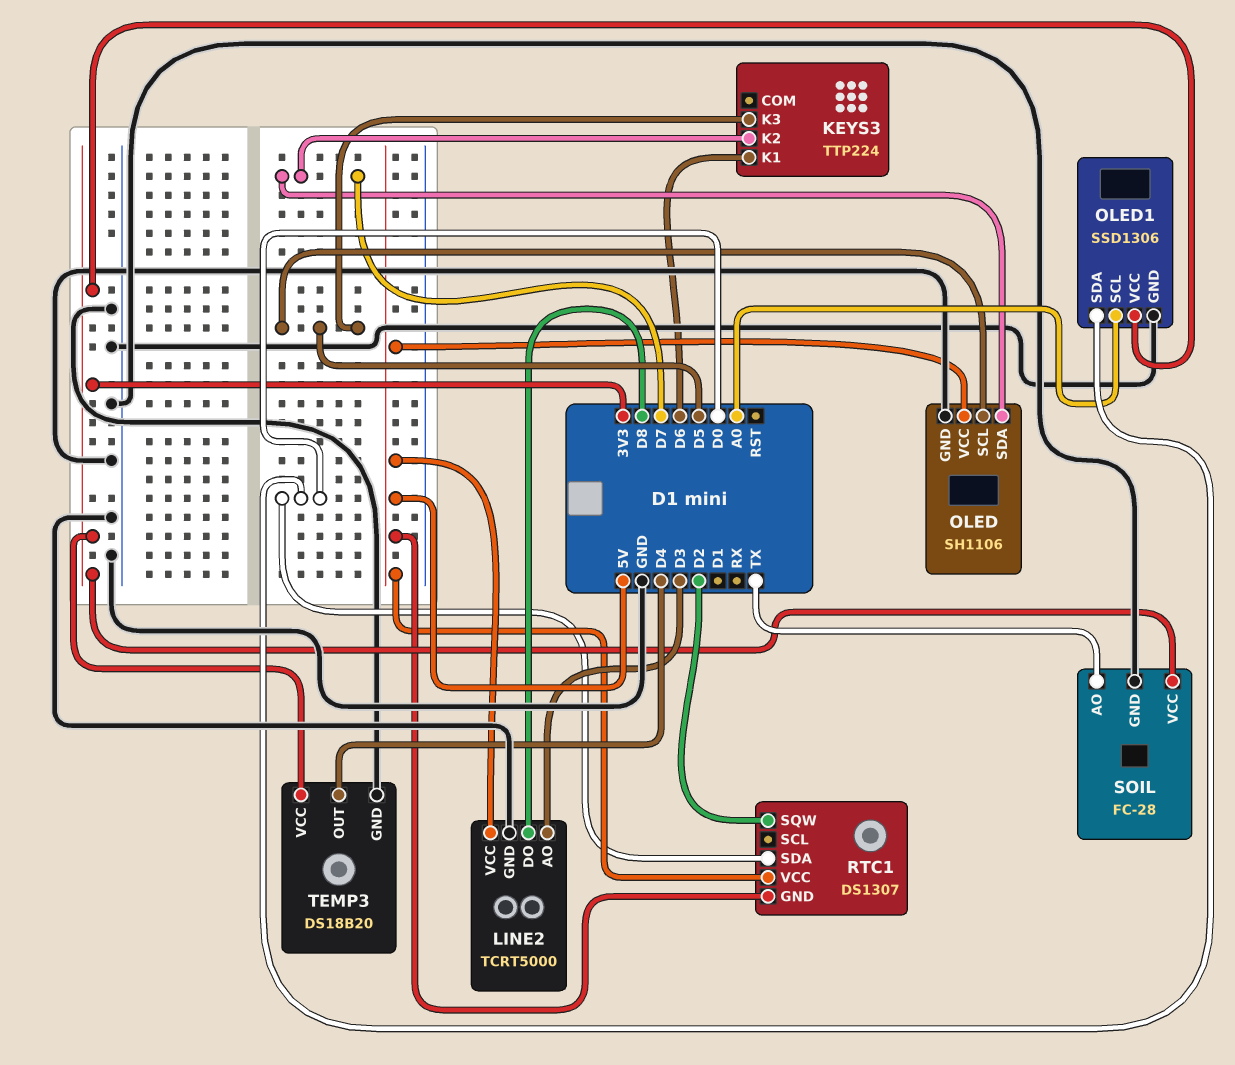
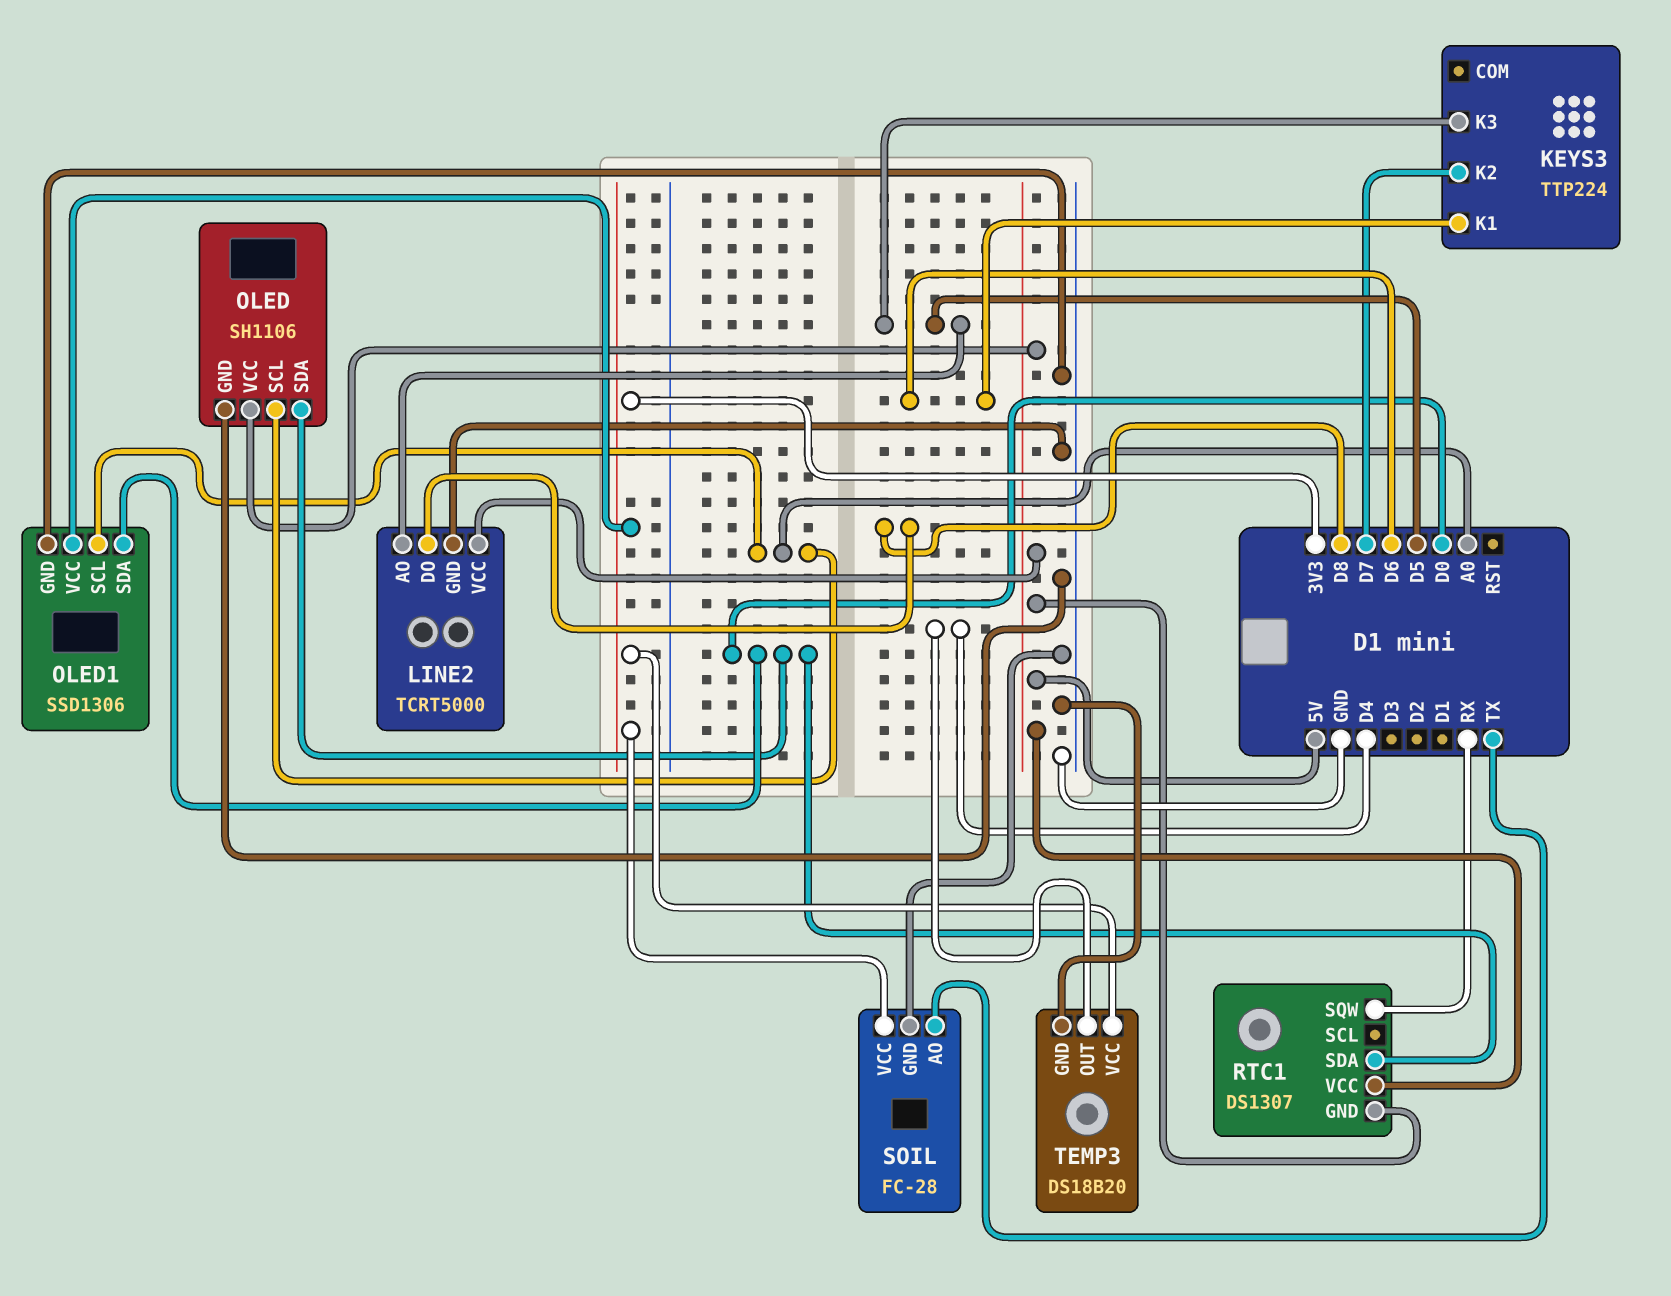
LINE2 pin AO: D3 -> D5
OLED pin SCL: D5 -> A0
OLED pin SDA: D7 -> D0
RTC1 pin SQW: D2 -> RX

